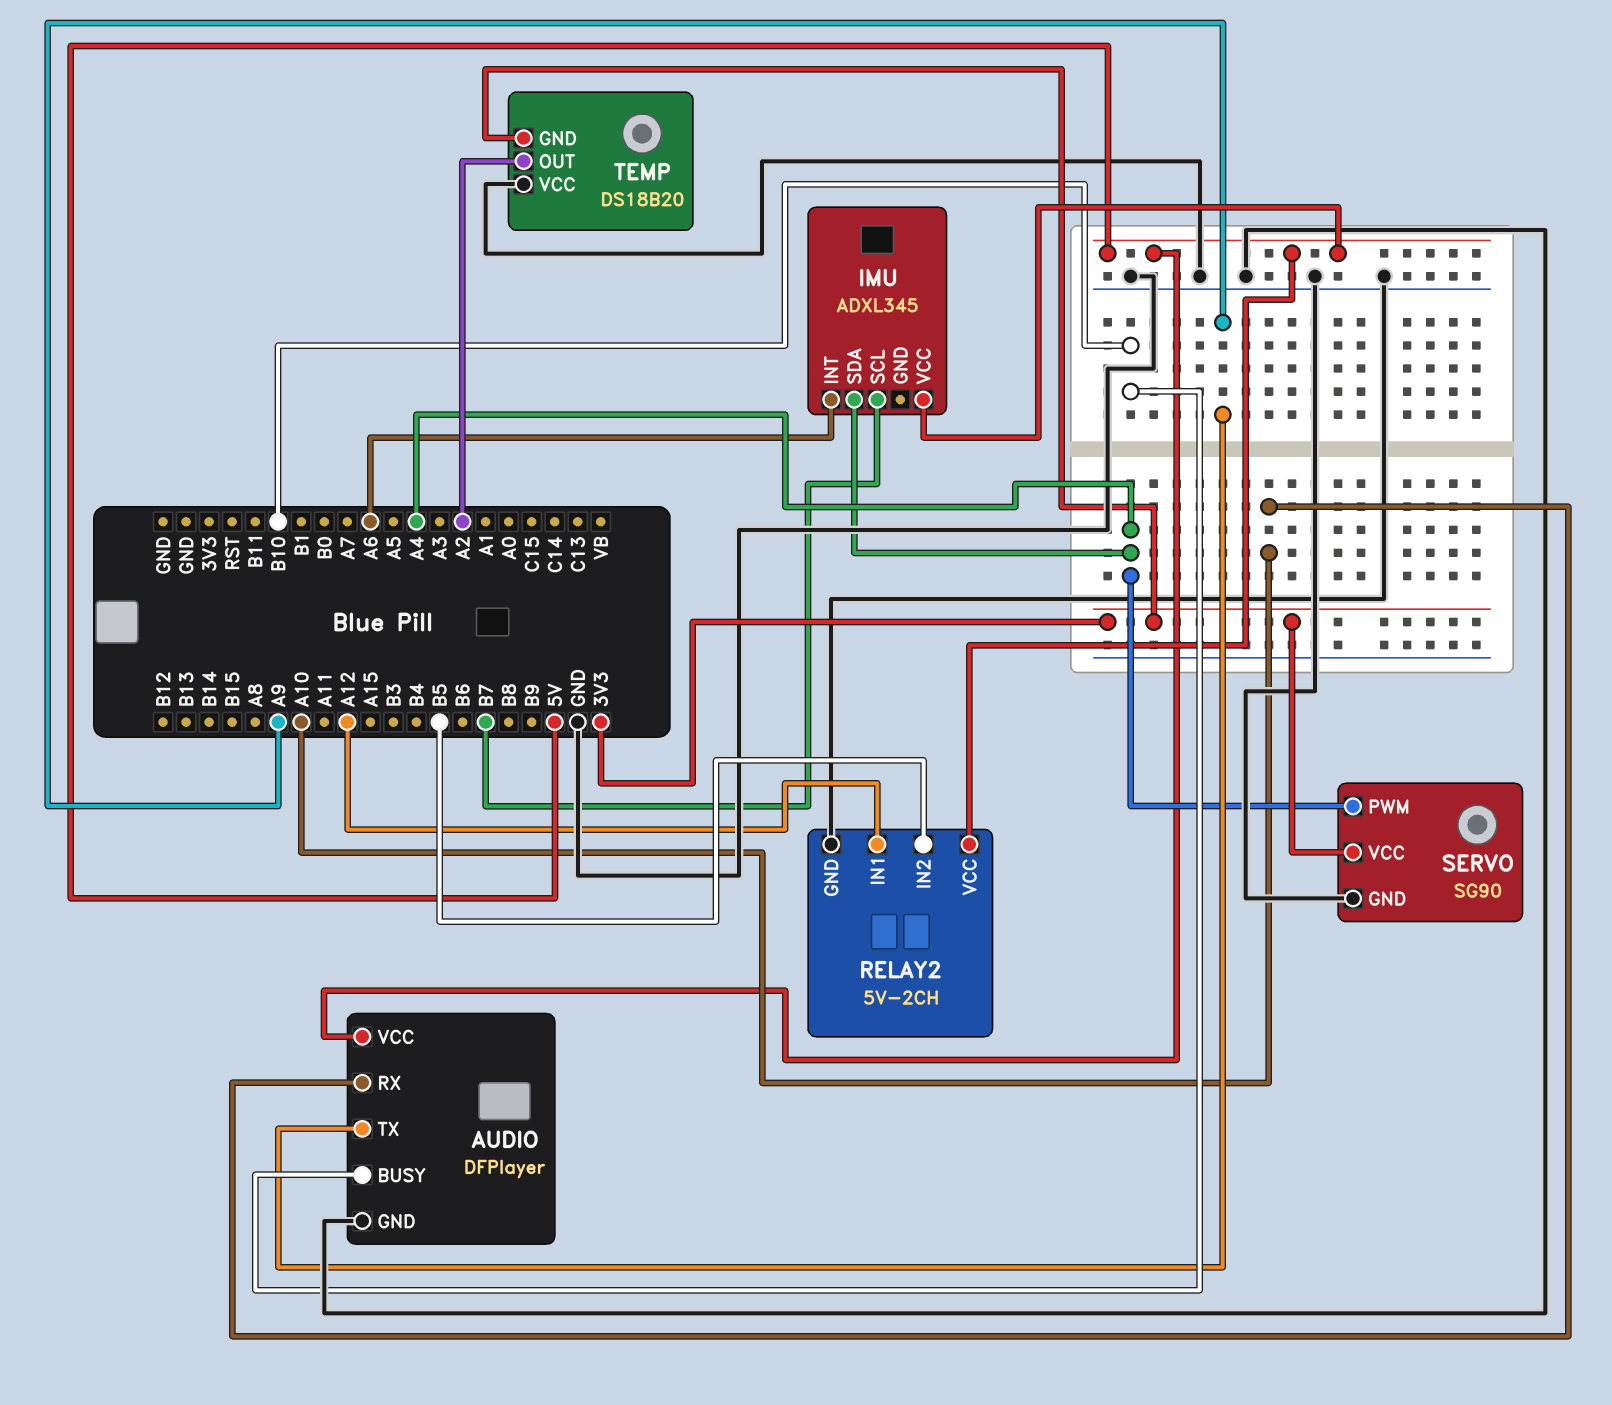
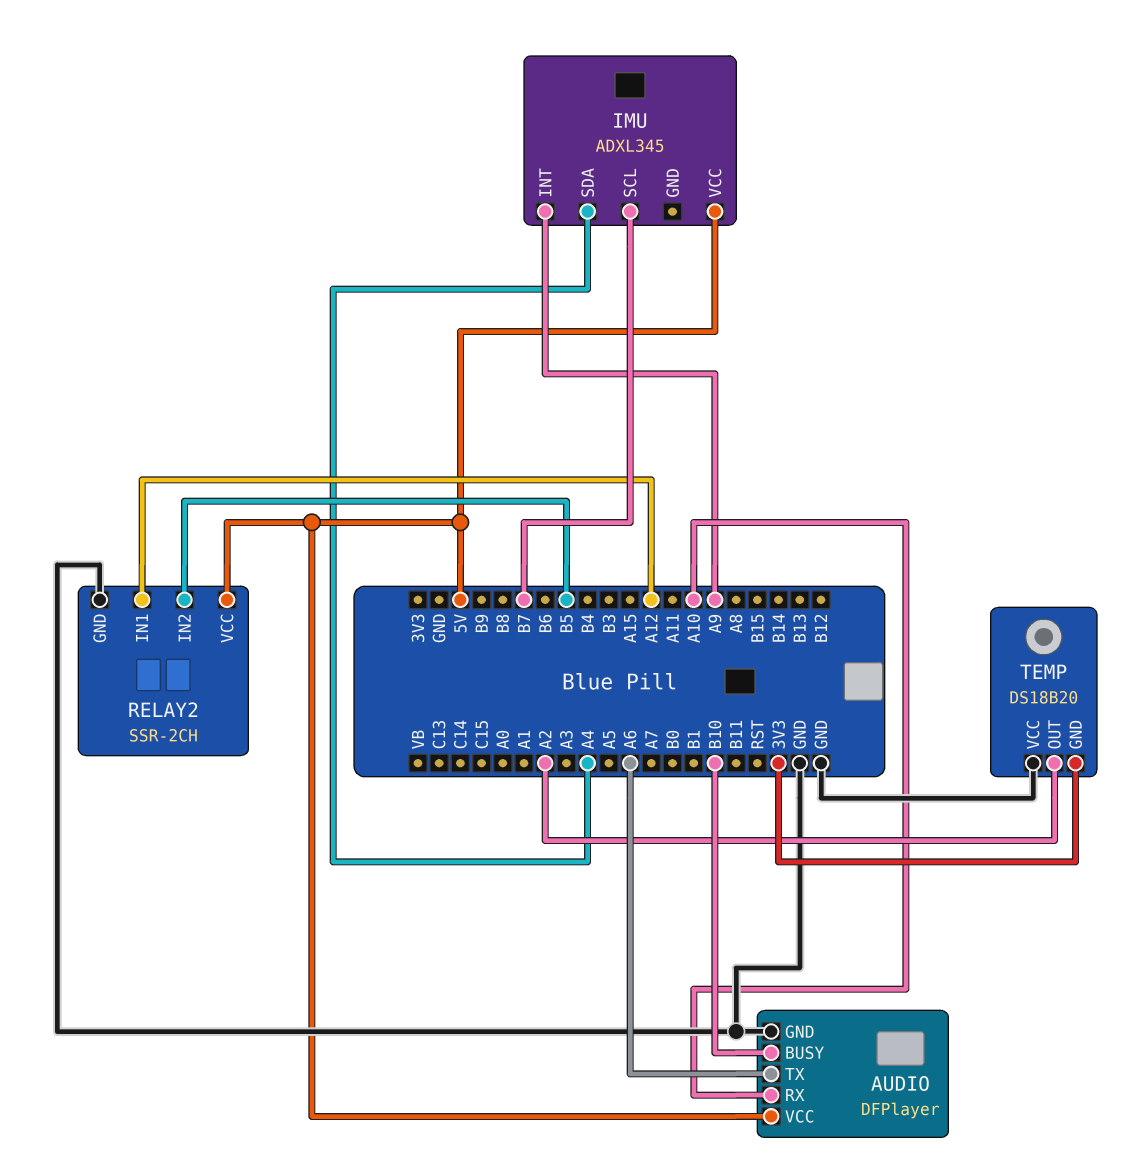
AUDIO pin TX: A9 -> A6
IMU pin INT: A6 -> A9
RELAY2: 5V-2CH -> SSR-2CH
SERVO: SG90 -> none
SERVO pin GND: GND -> none
SERVO pin PWM: A4 -> none
SERVO pin VCC: 3V3 -> none

